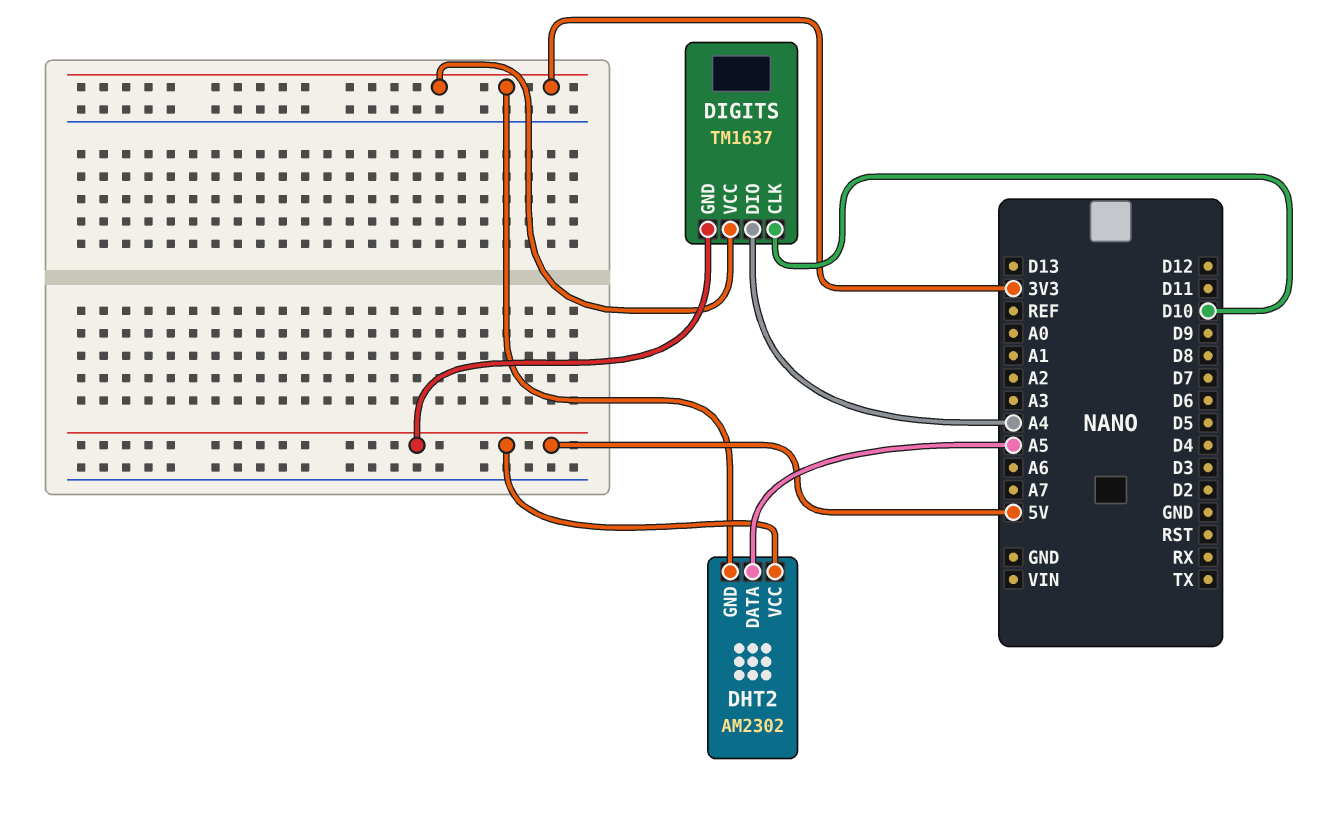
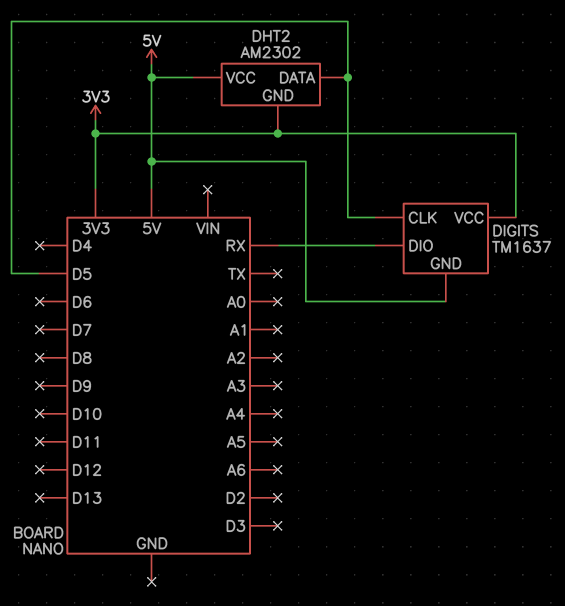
DHT2 pin DATA: A5 -> D5
DIGITS pin CLK: D10 -> D5
DIGITS pin DIO: A4 -> RX

